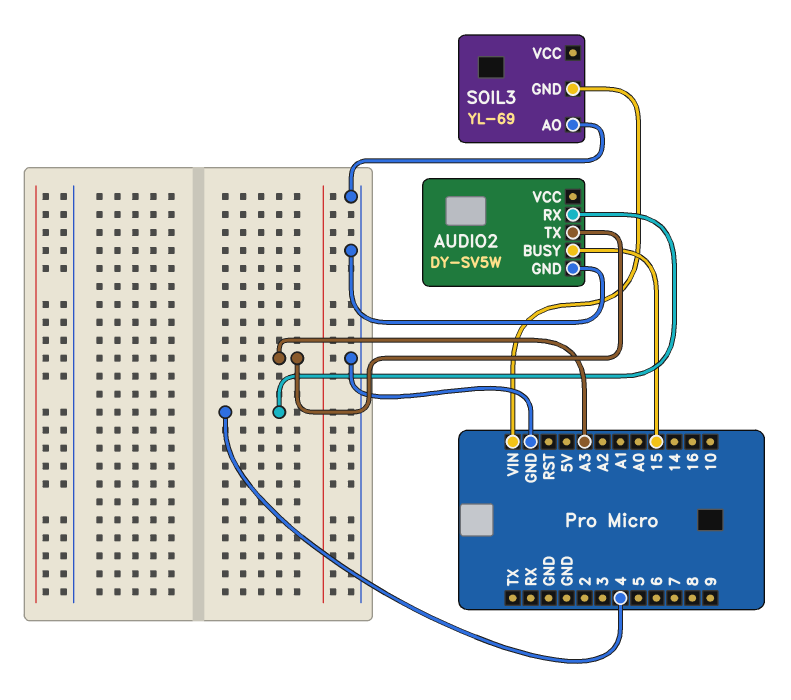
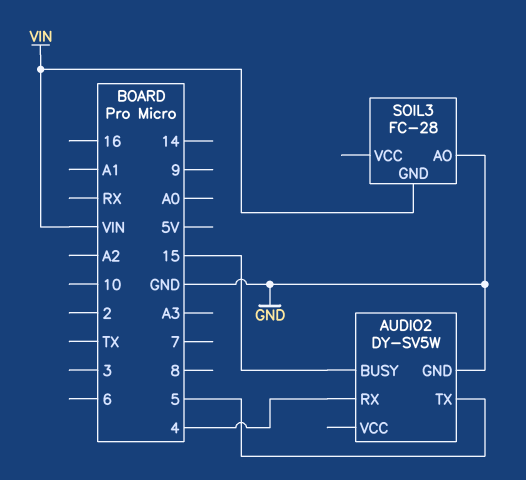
AUDIO2 pin TX: A3 -> 5
SOIL3: YL-69 -> FC-28

